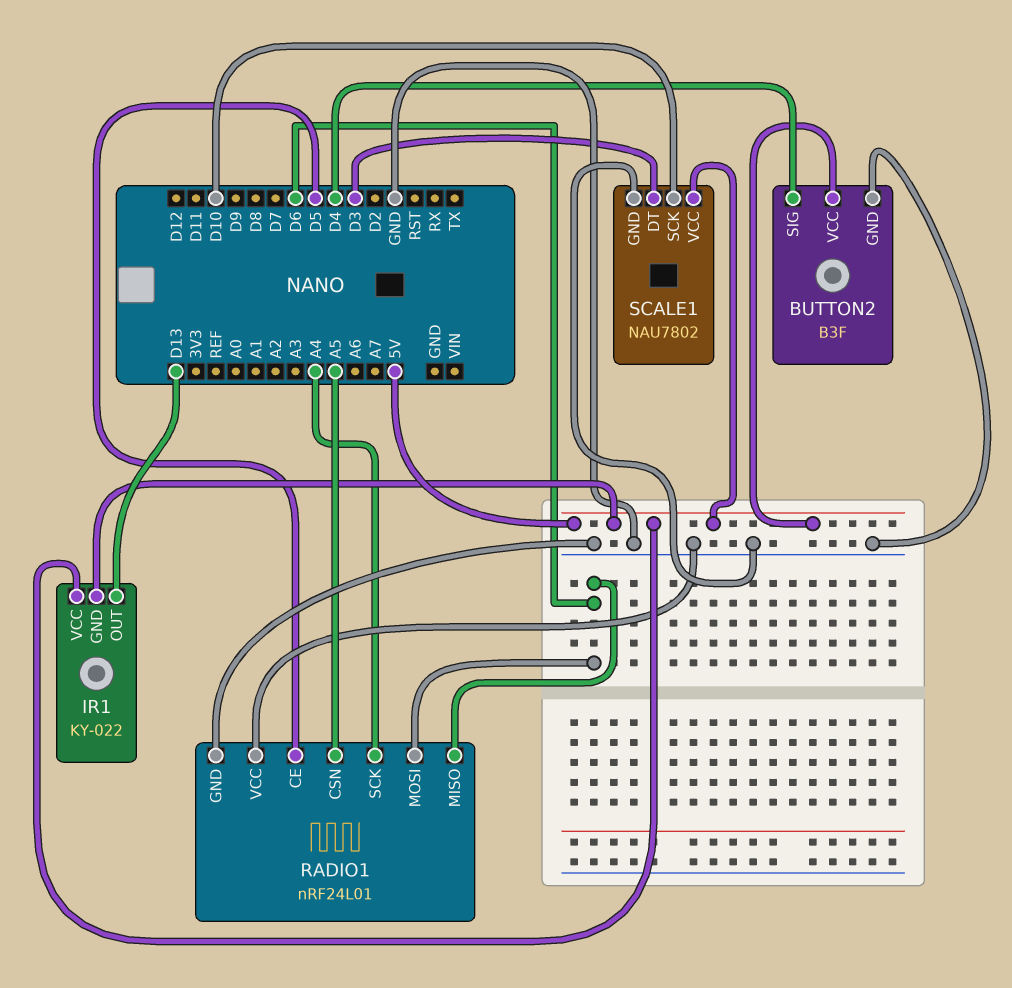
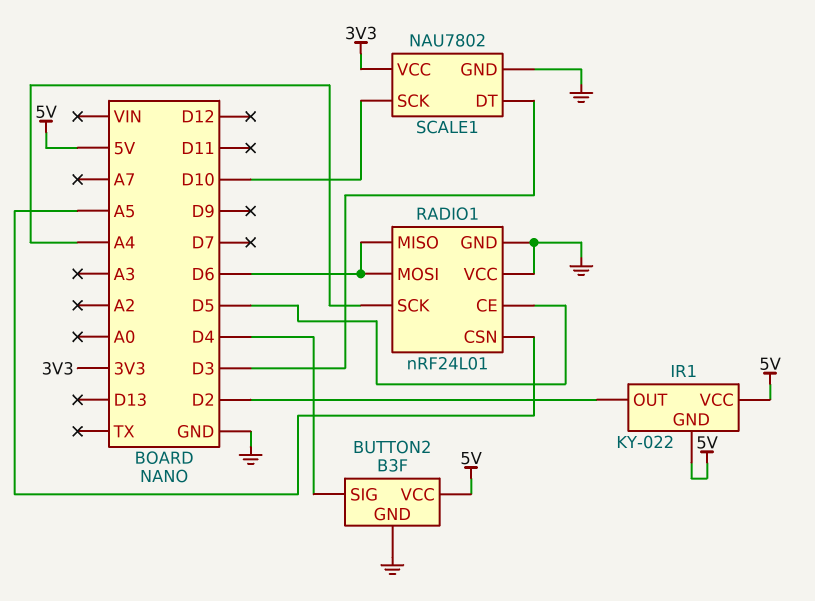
IR1 pin OUT: D13 -> D2
SCALE1 pin VCC: 5V -> 3V3

